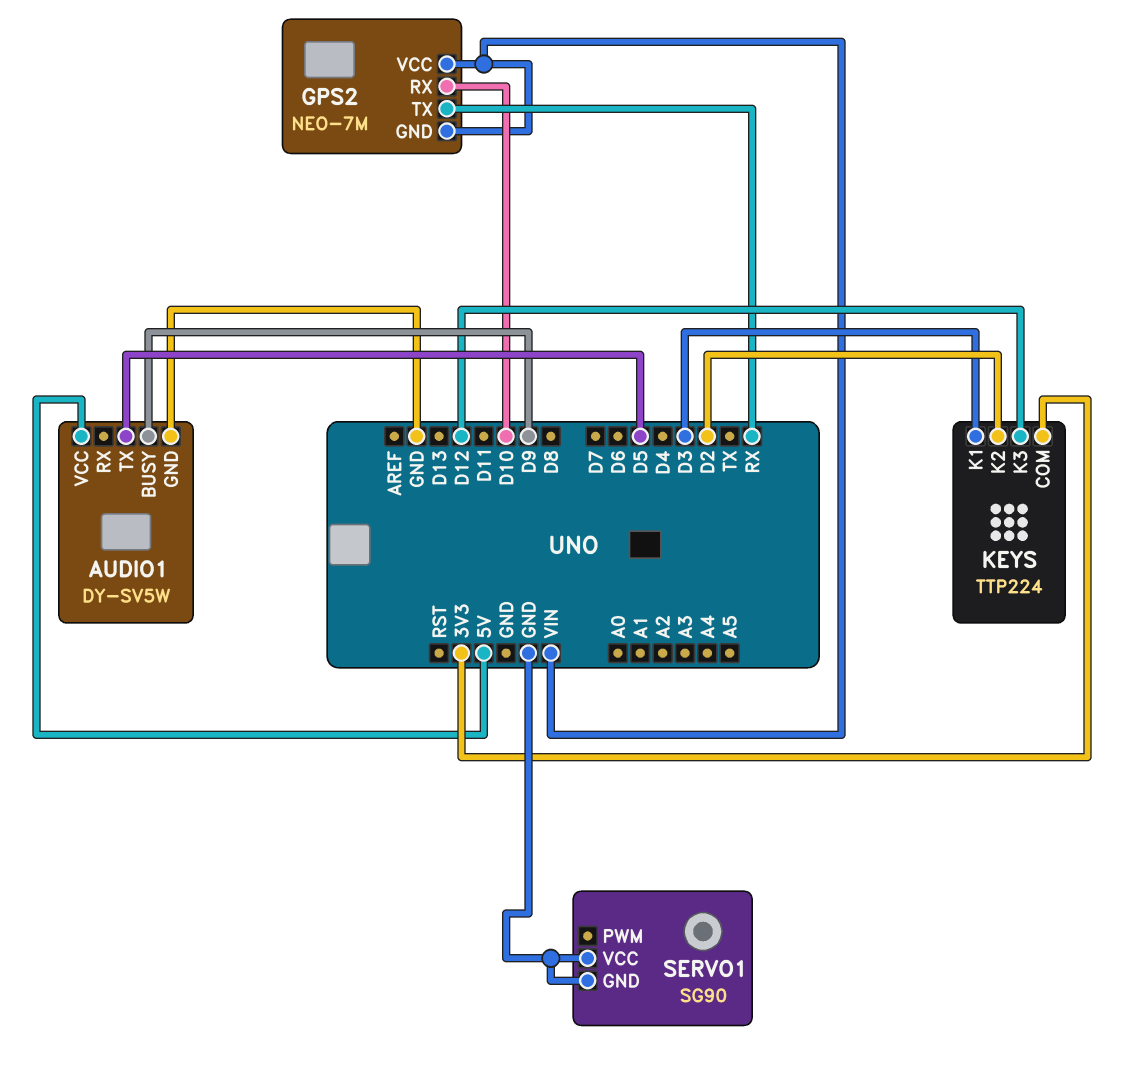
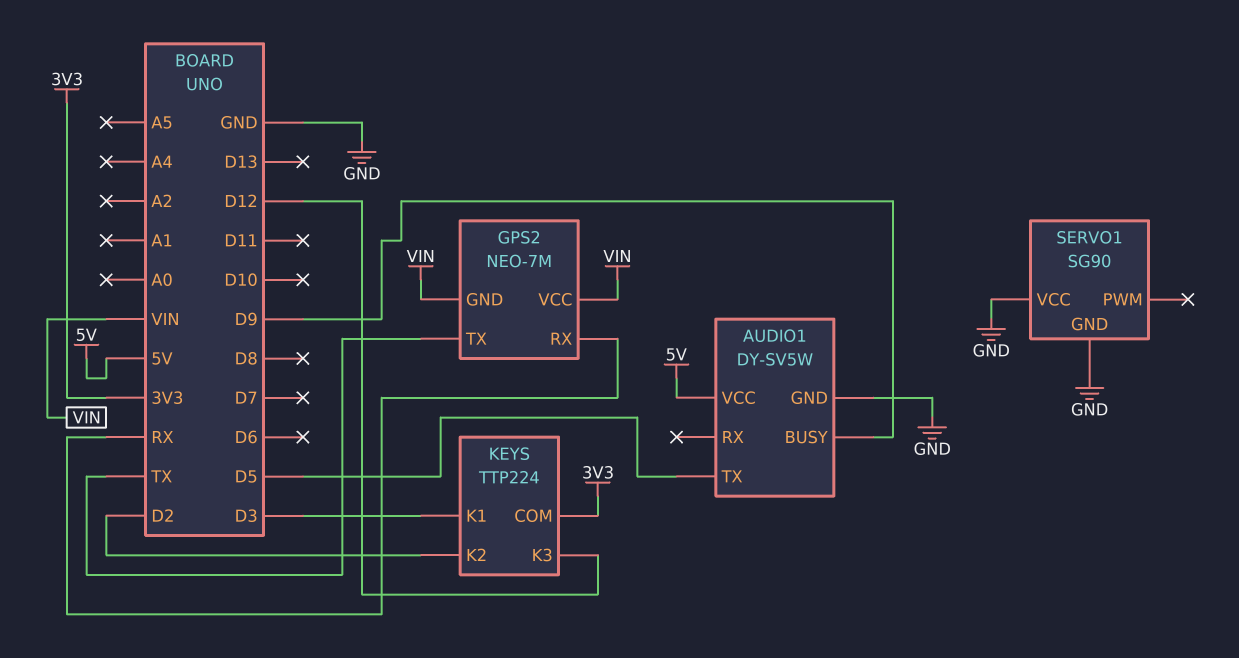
GPS2 pin RX: D10 -> RX
GPS2 pin TX: RX -> TX

